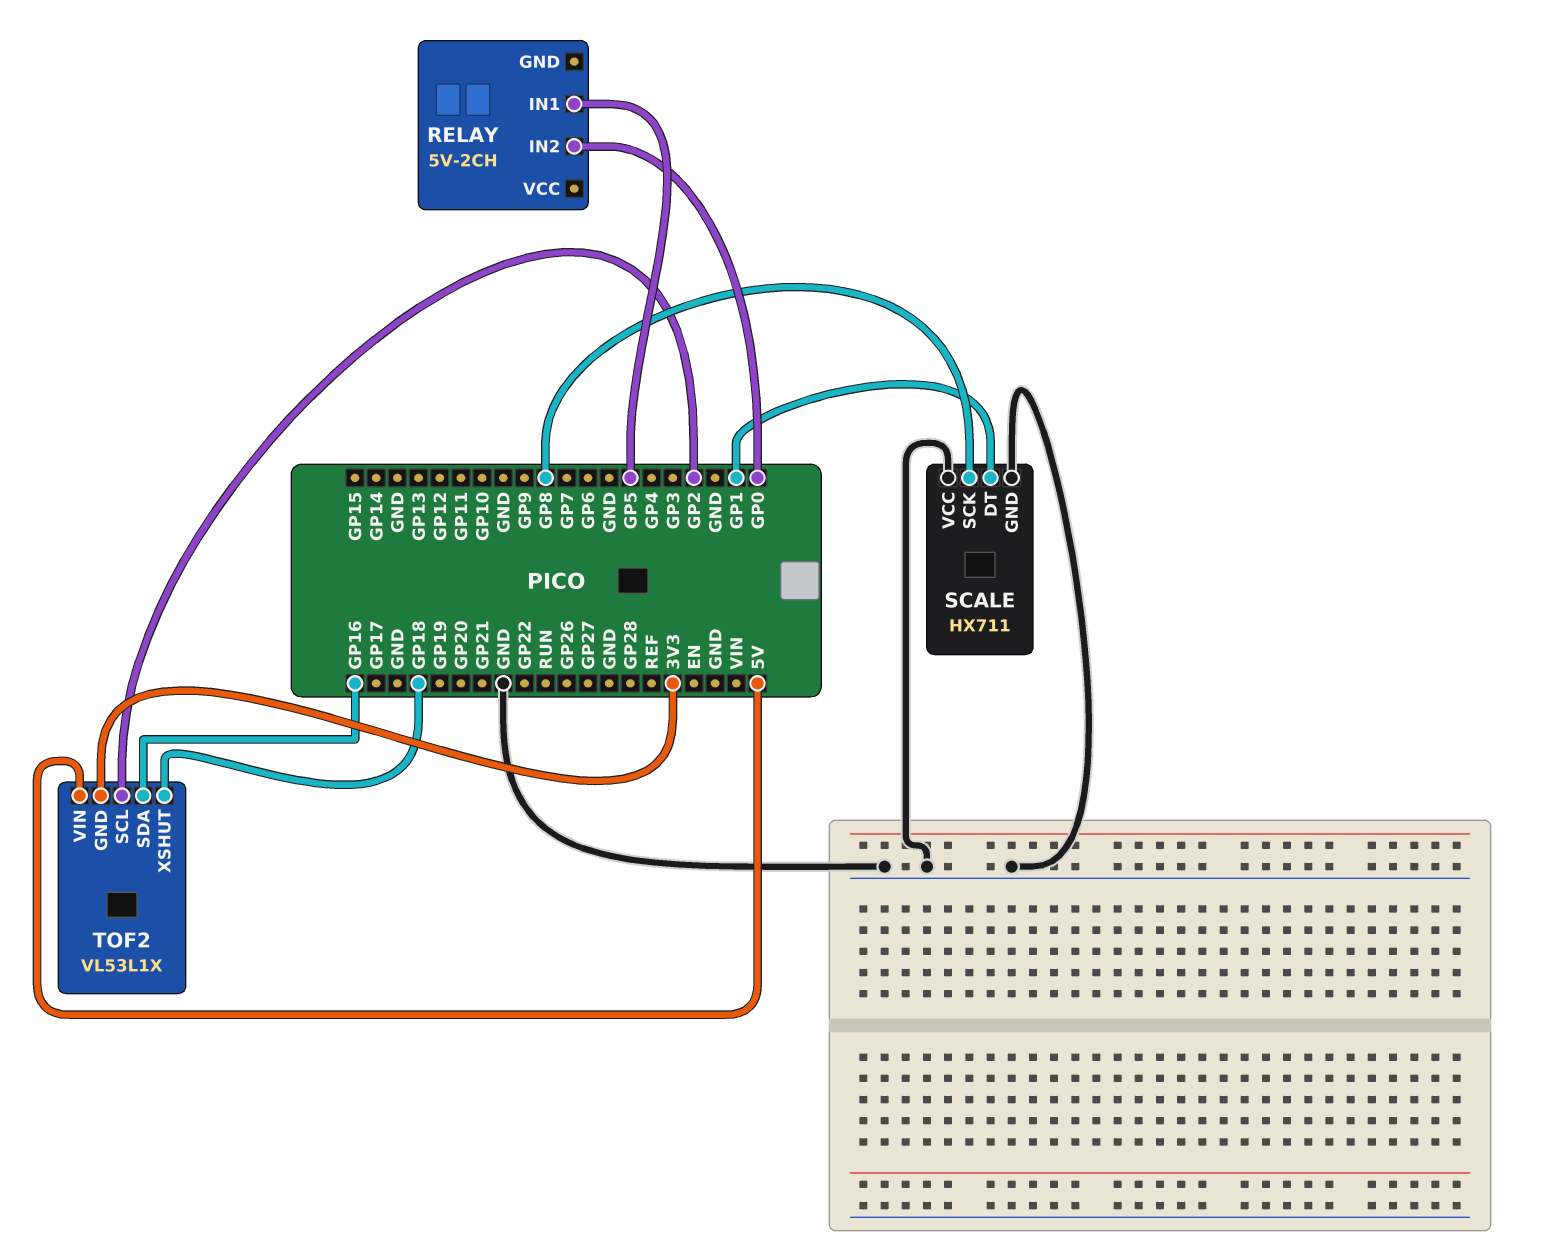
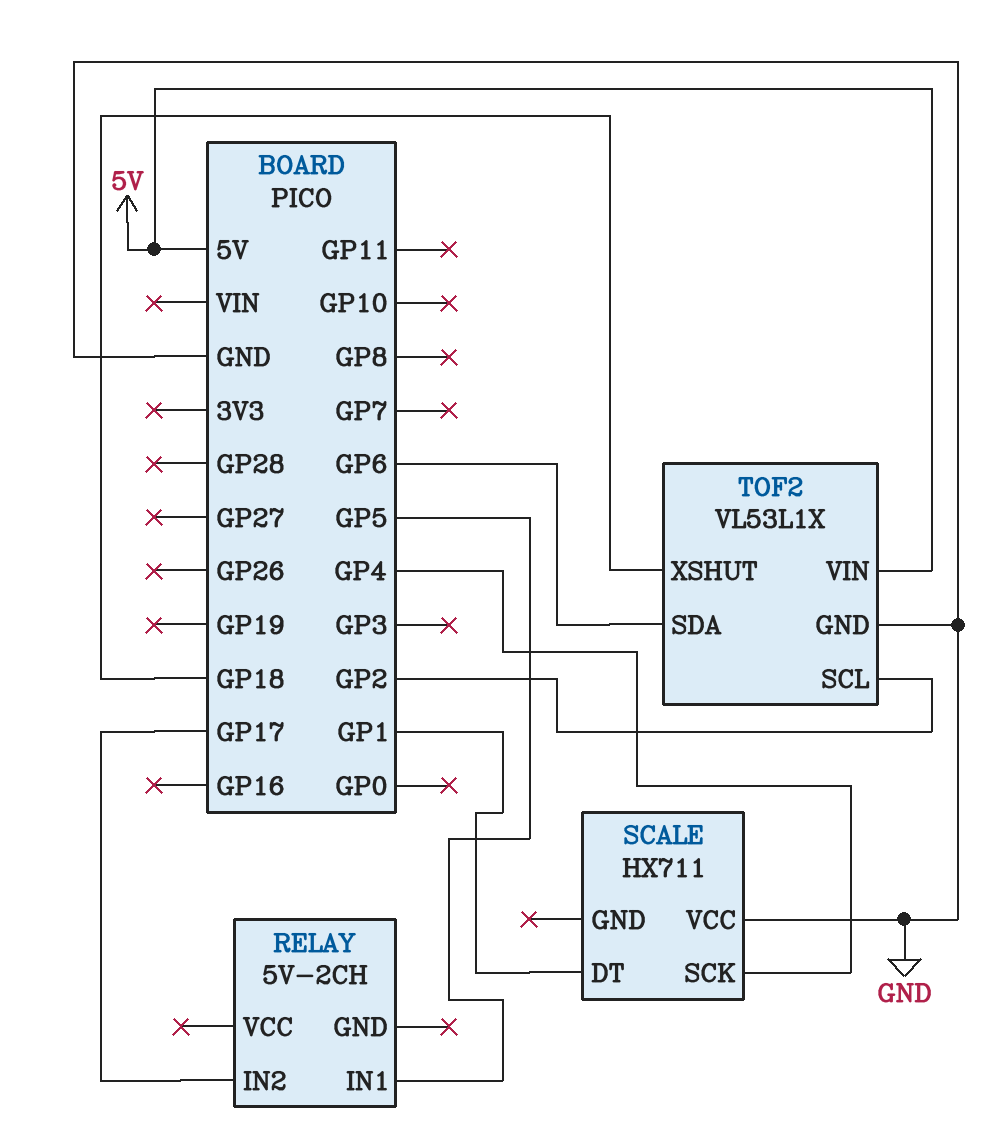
RELAY pin IN2: GP0 -> GP17
SCALE pin GND: GND -> none
SCALE pin SCK: GP8 -> GP4
TOF2 pin GND: 3V3 -> GND
TOF2 pin SDA: GP16 -> GP6

